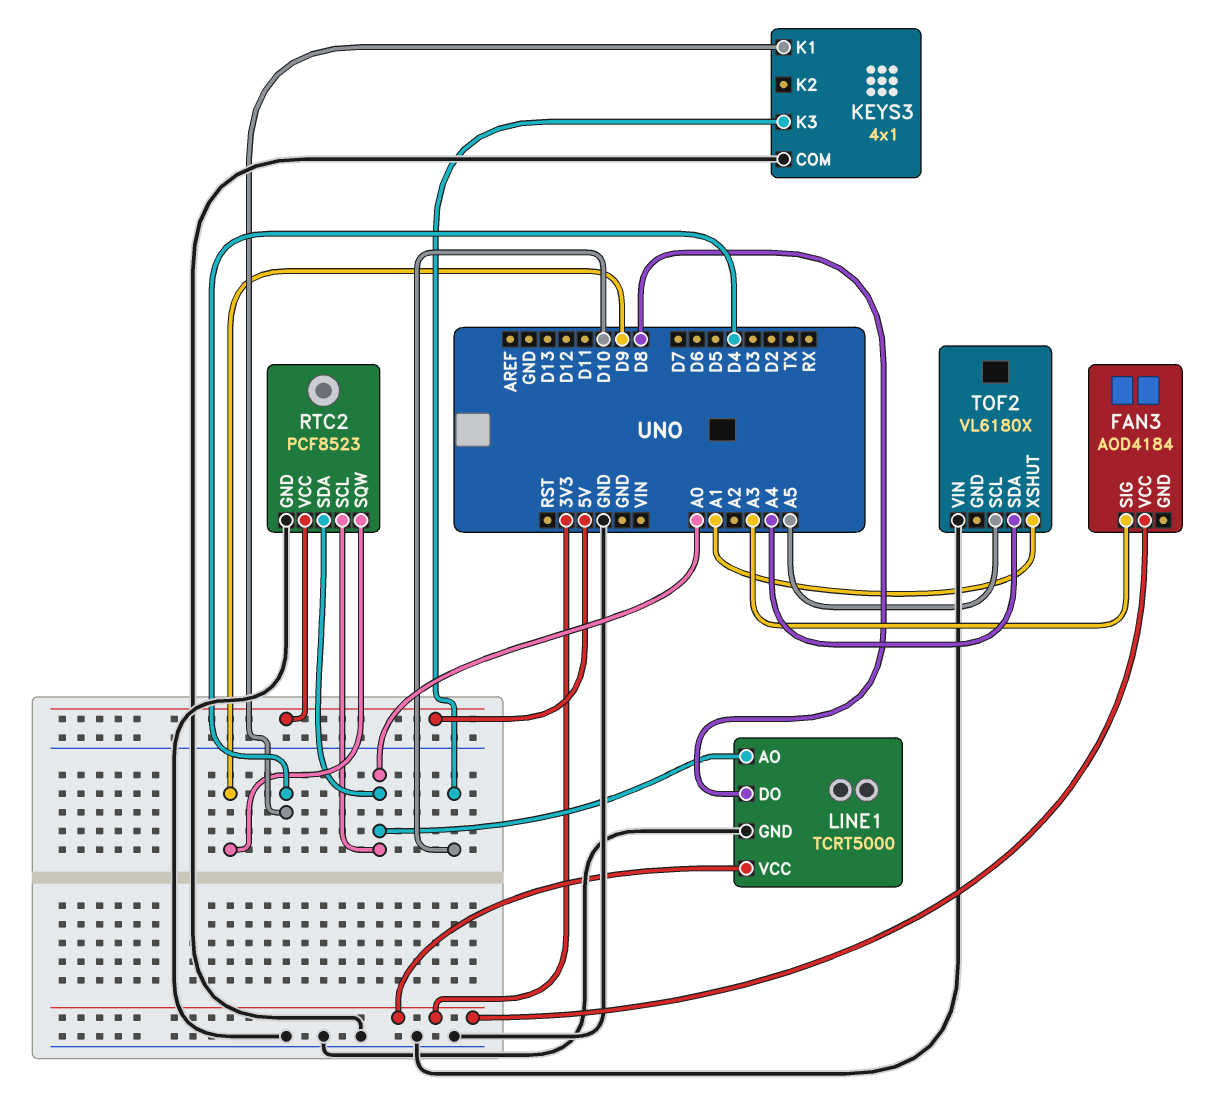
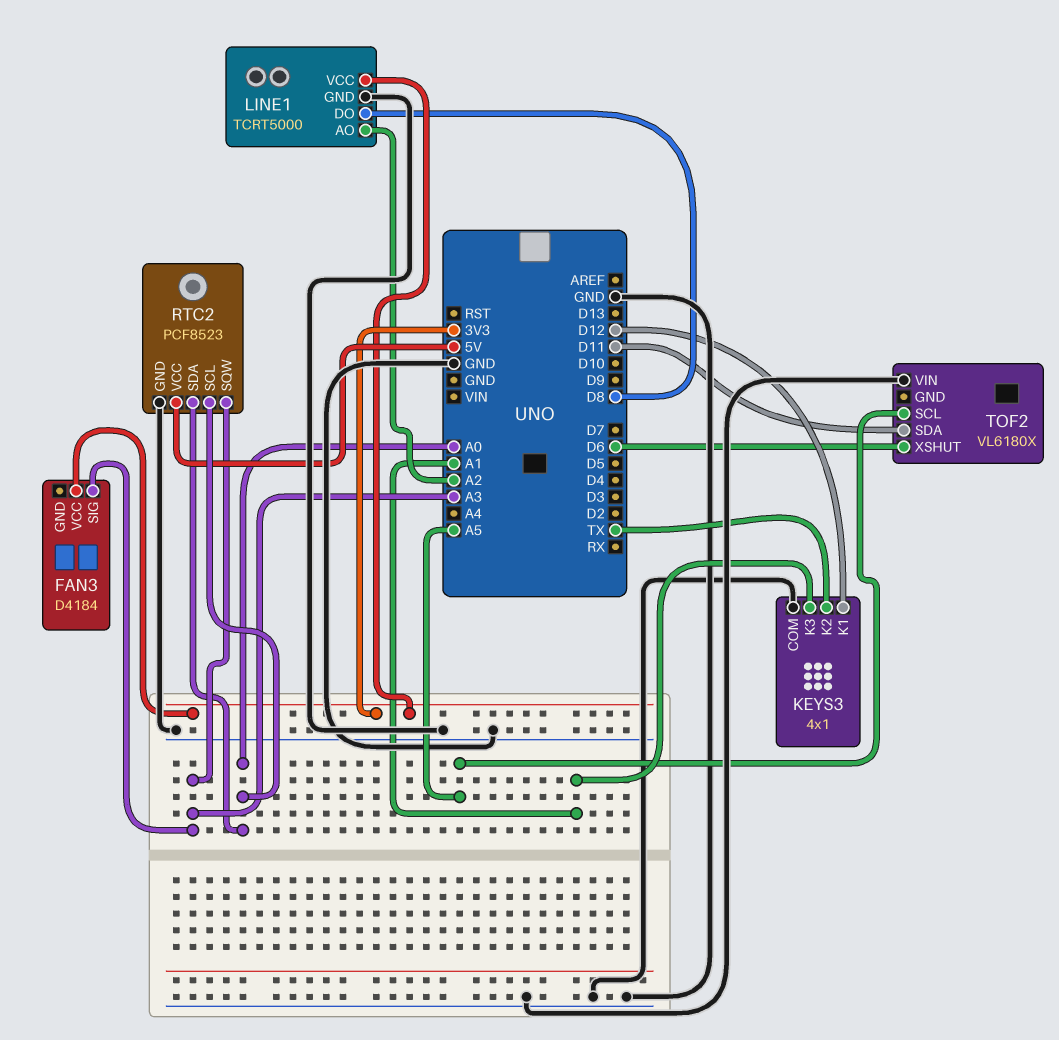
FAN3: AOD4184 -> D4184
KEYS3 pin K1: D4 -> D12
KEYS3 pin K2: none -> TX
KEYS3 pin K3: D10 -> A1
LINE1 pin AO: A0 -> A2
RTC2 pin SQW: D9 -> A3
TOF2 pin SDA: A4 -> D11
TOF2 pin XSHUT: A1 -> D6

